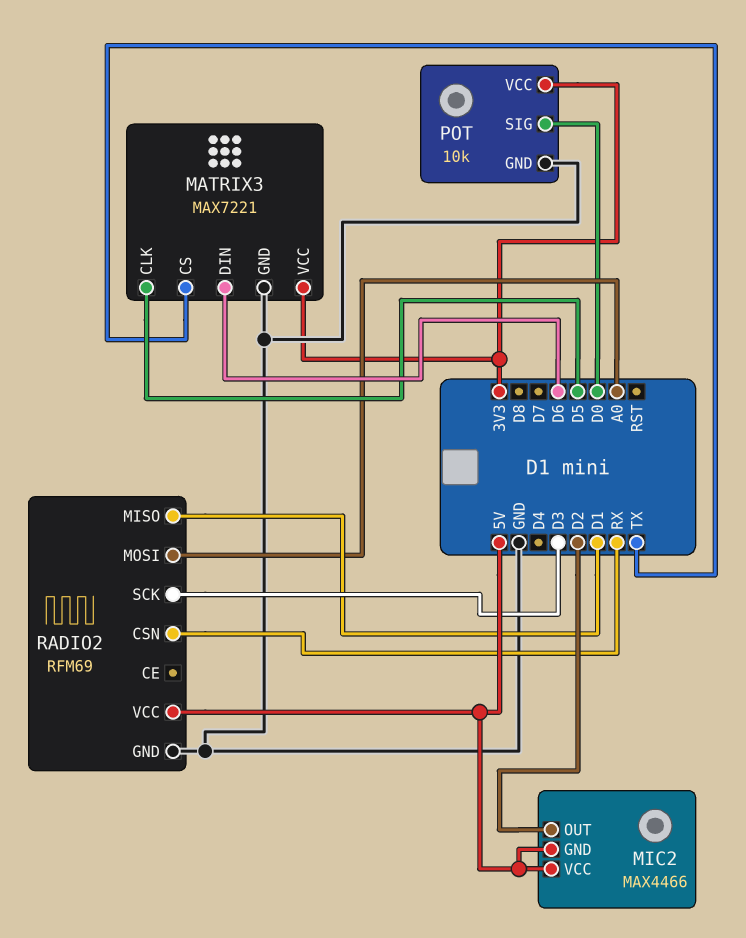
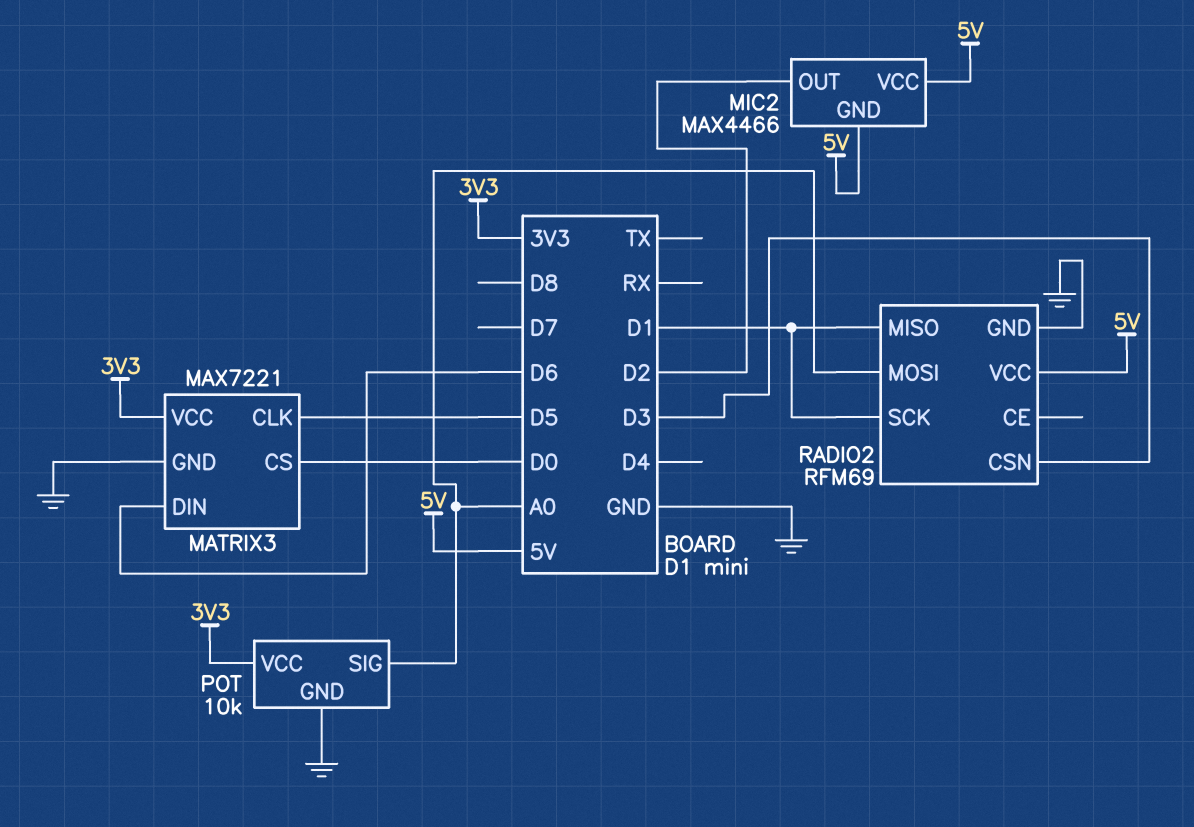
MATRIX3 pin CS: TX -> D0
POT pin SIG: D0 -> A0
RADIO2 pin CSN: RX -> D3
RADIO2 pin SCK: D3 -> D1

